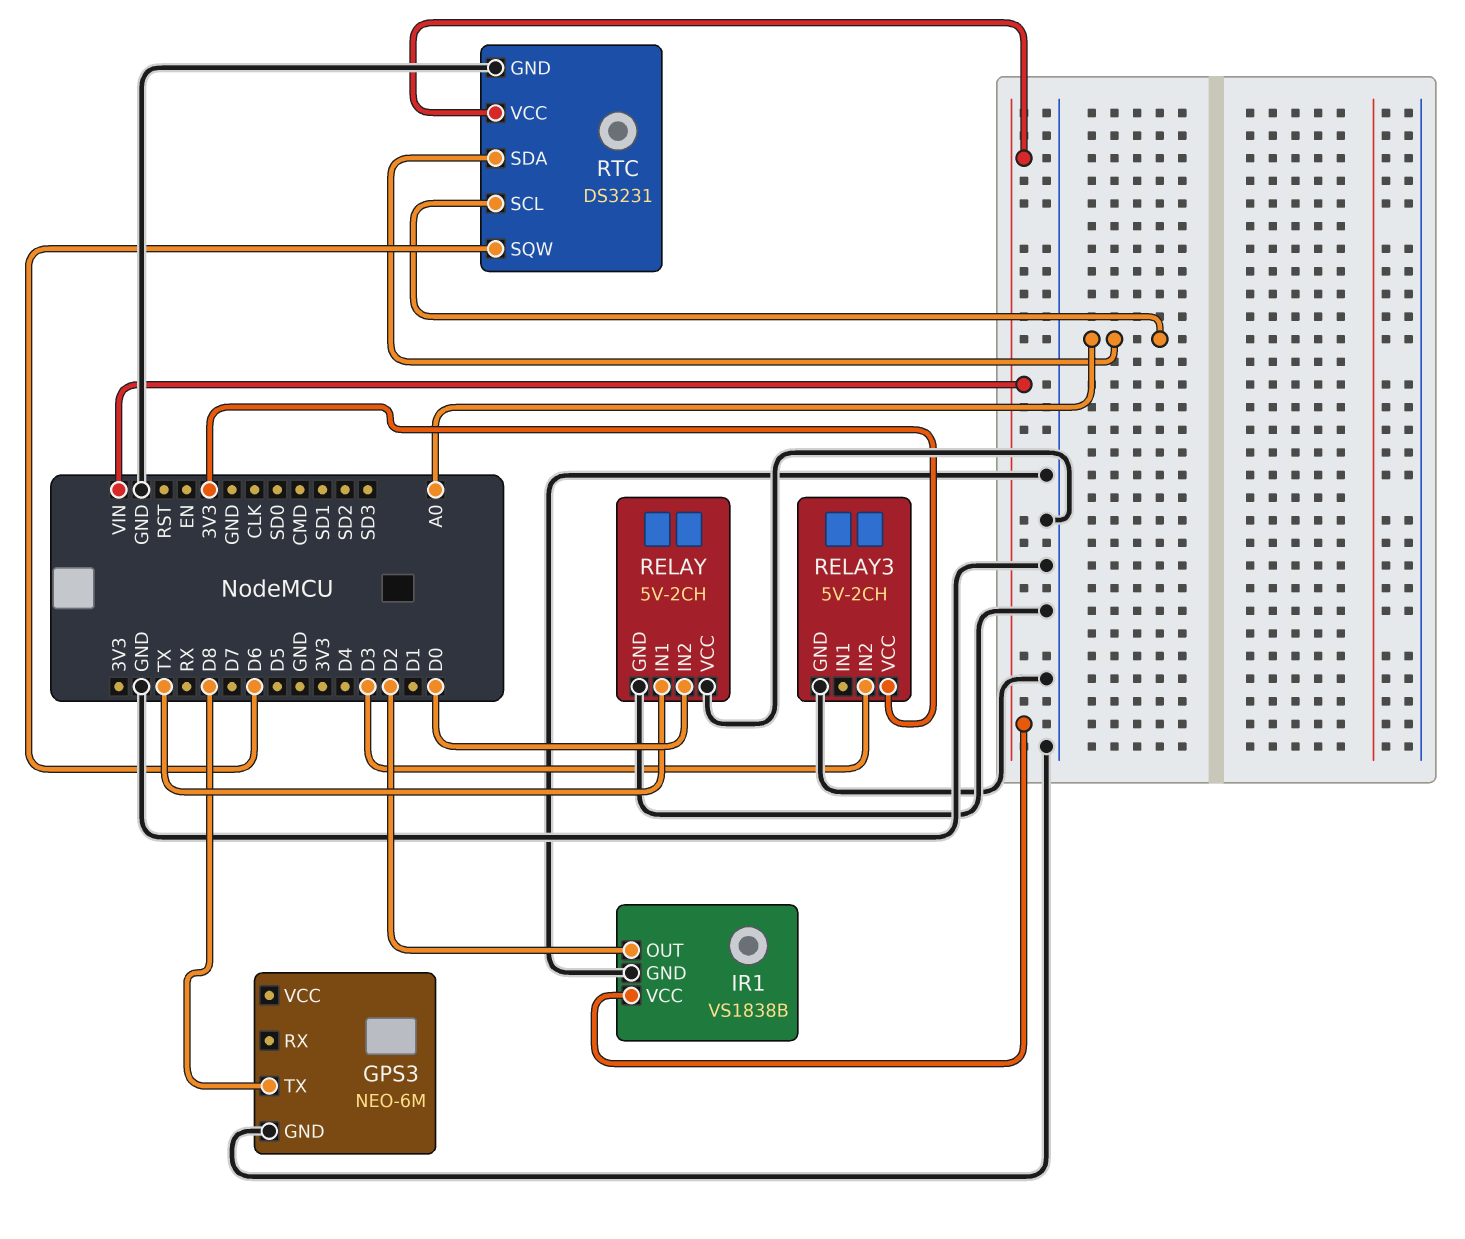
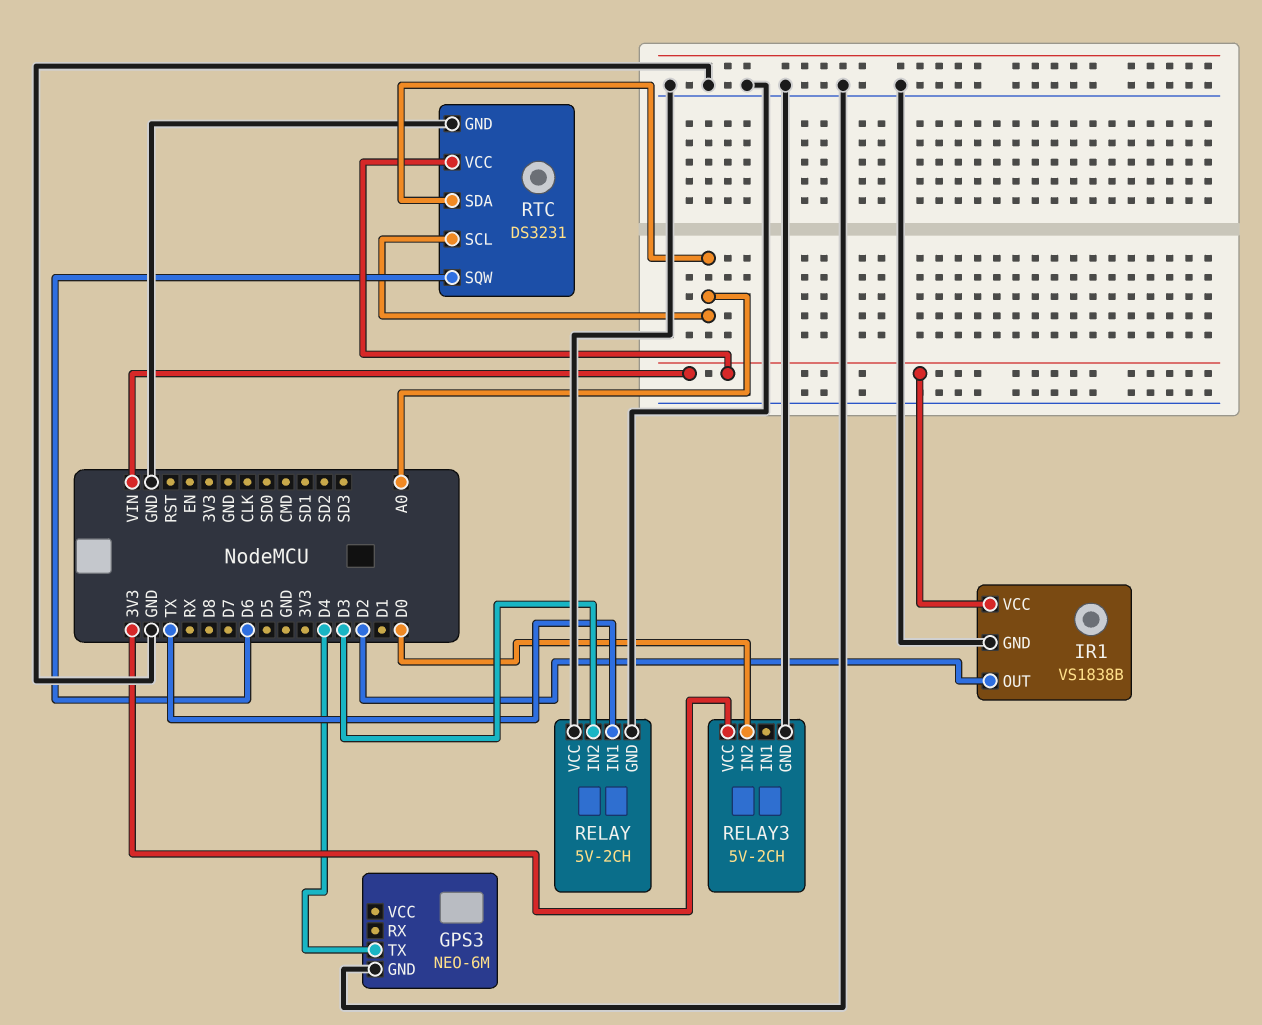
GPS3 pin TX: D8 -> D4
RELAY pin IN2: D0 -> D3
RELAY3 pin IN2: D3 -> D0

